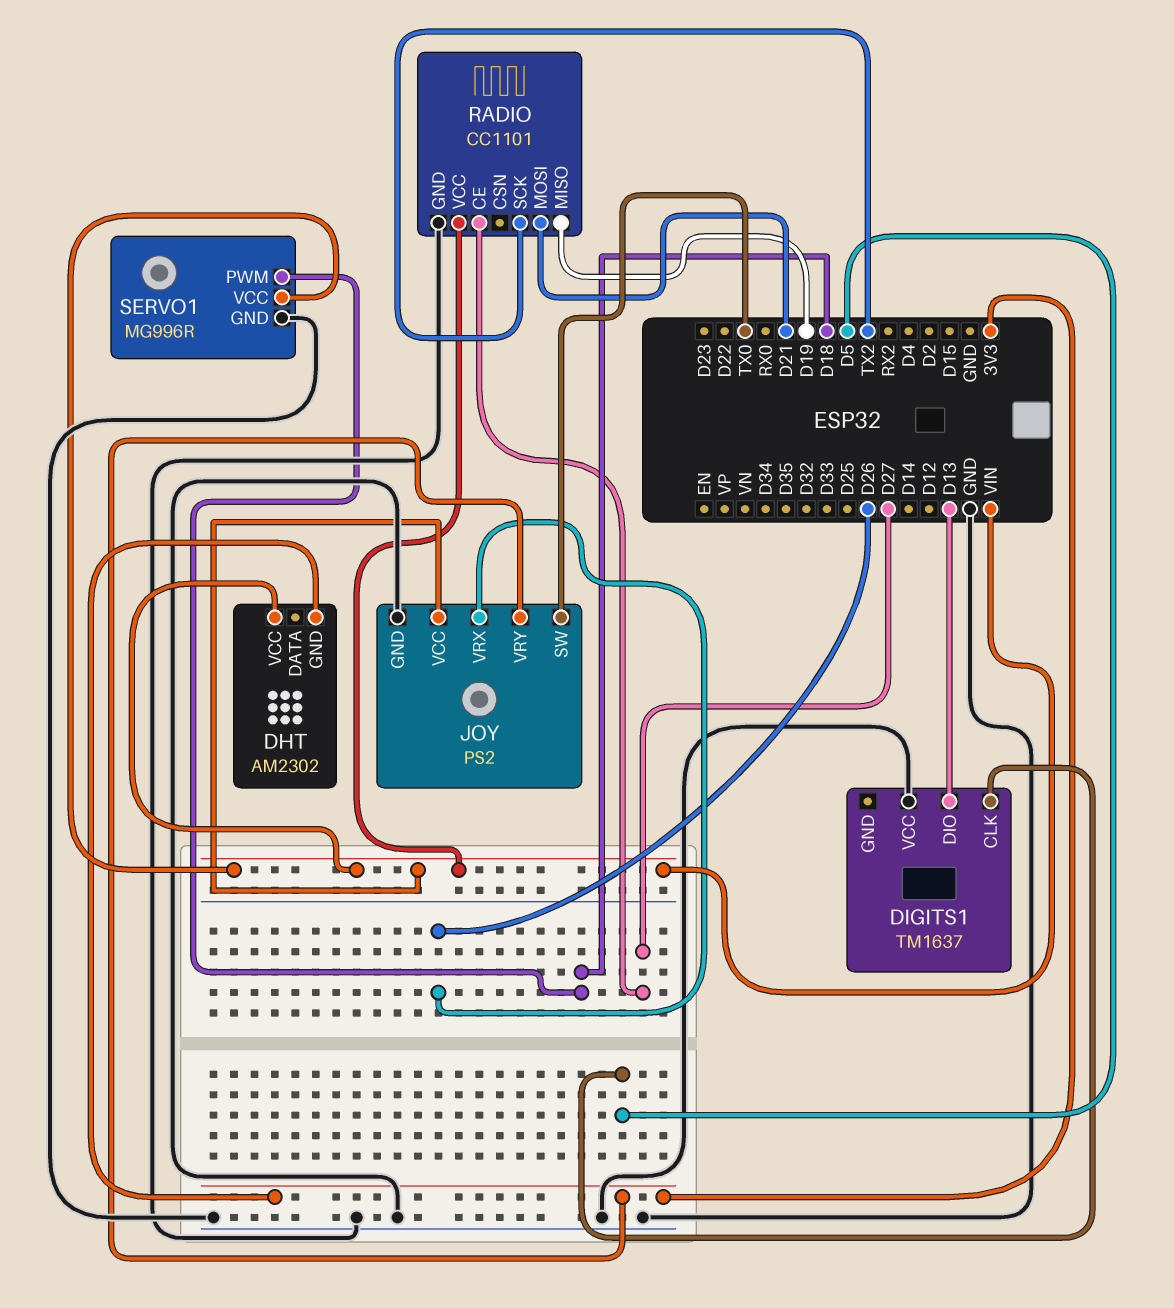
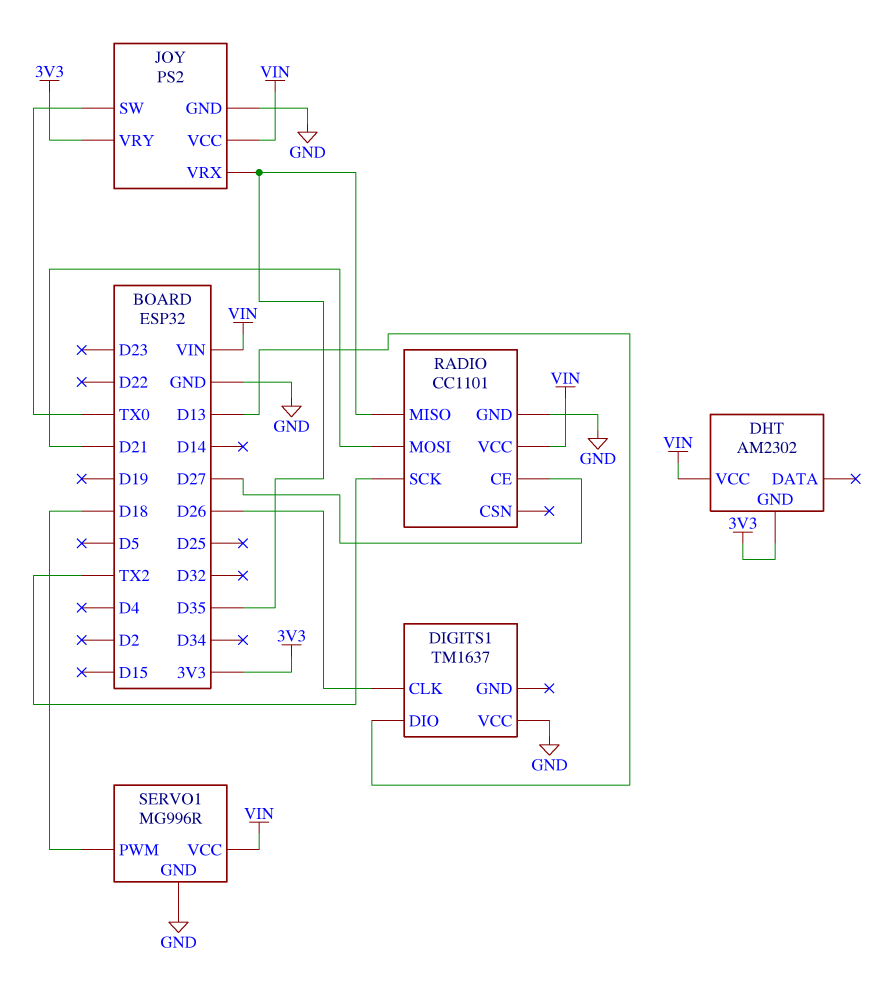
DIGITS1 pin CLK: D5 -> D26
JOY pin VRX: D26 -> D35
RADIO pin MISO: D19 -> D35

